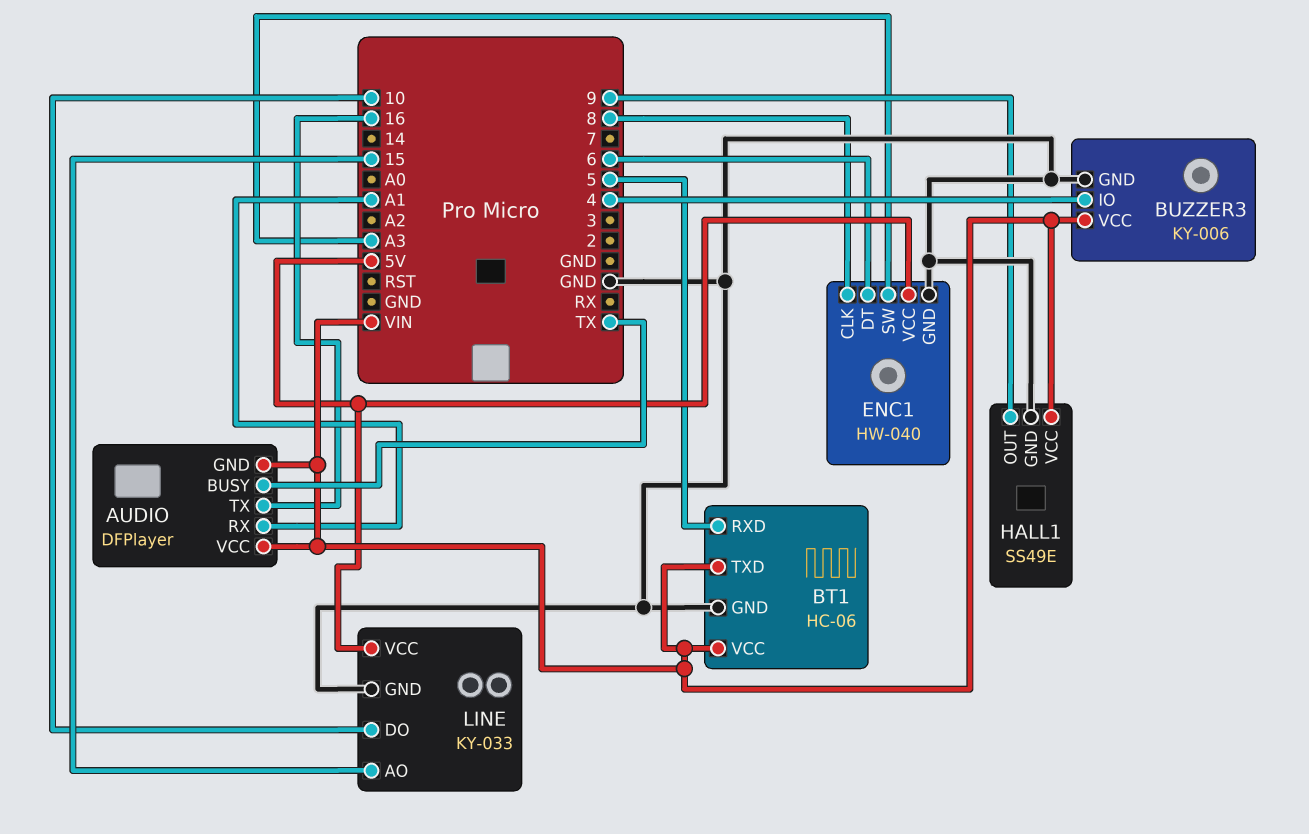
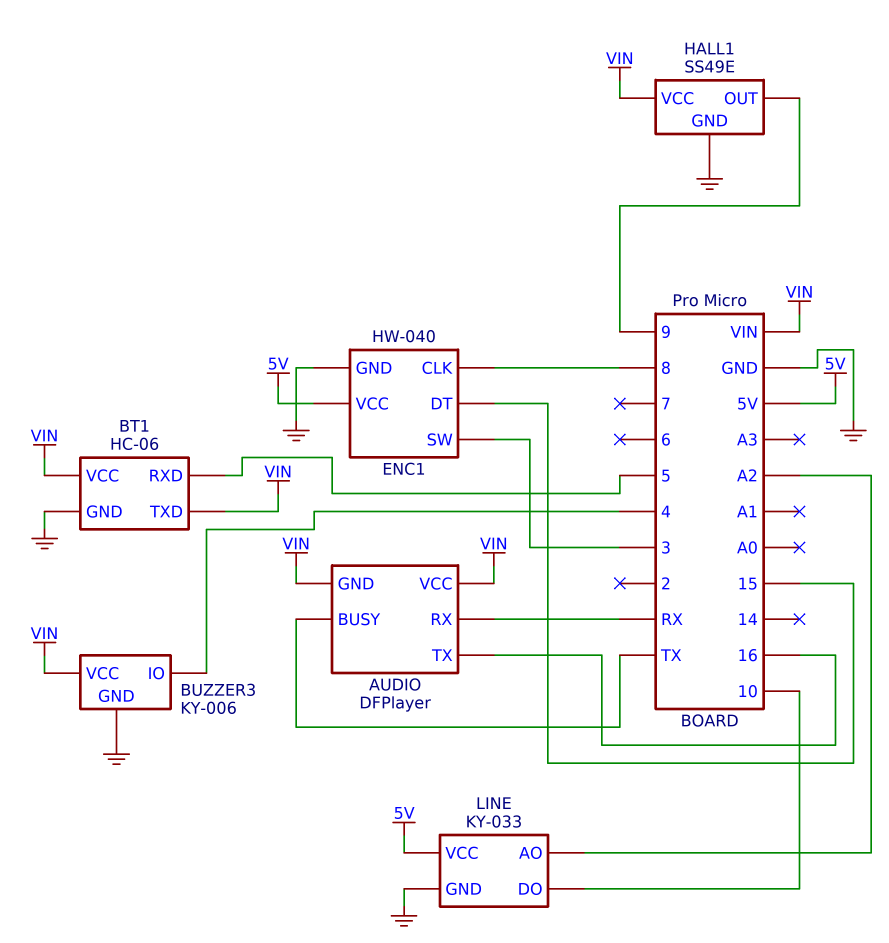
AUDIO pin RX: A1 -> RX
ENC1 pin DT: 6 -> 15
ENC1 pin SW: A3 -> 3
LINE pin AO: 15 -> A2

